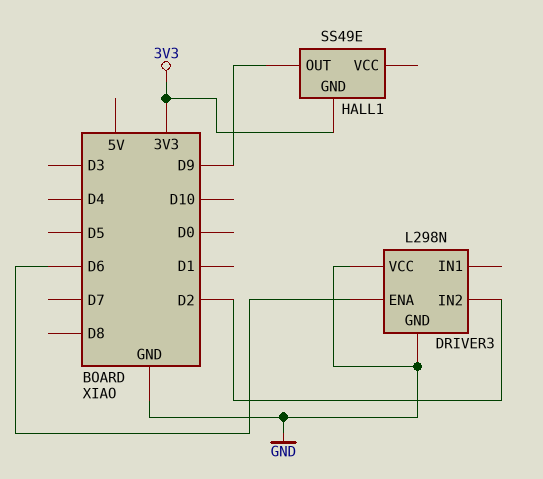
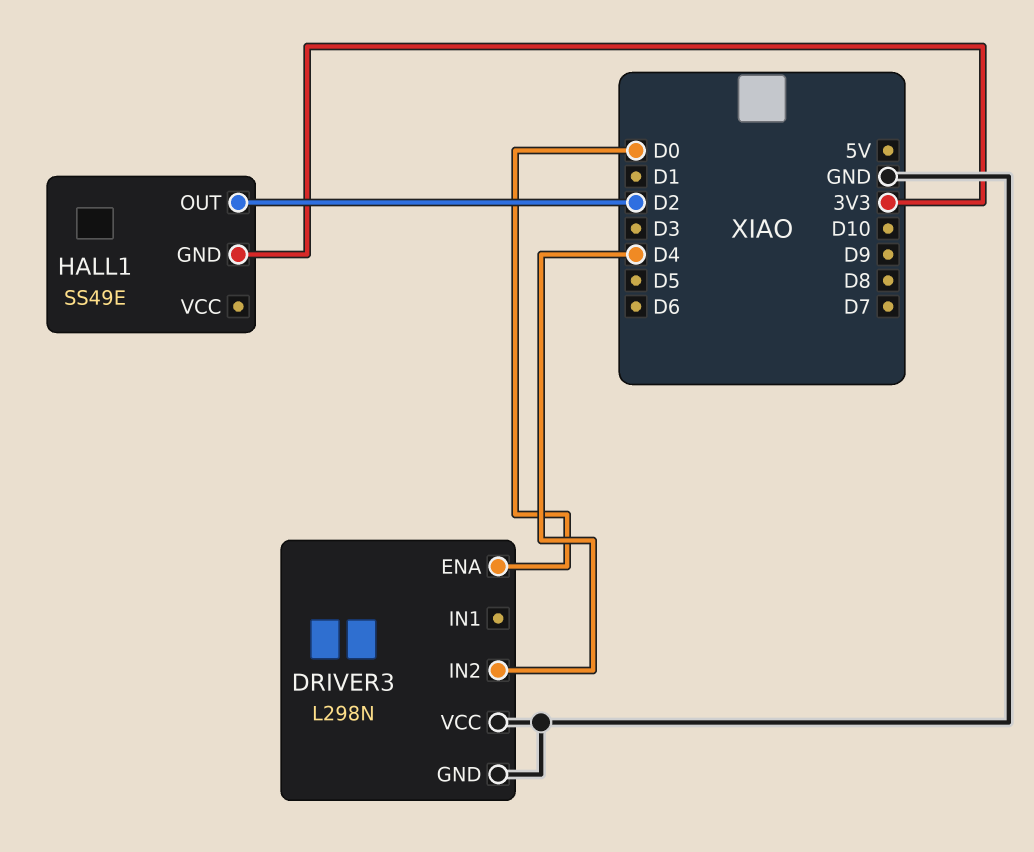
DRIVER3 pin ENA: D6 -> D0
DRIVER3 pin IN2: D2 -> D4
HALL1 pin OUT: D9 -> D2

